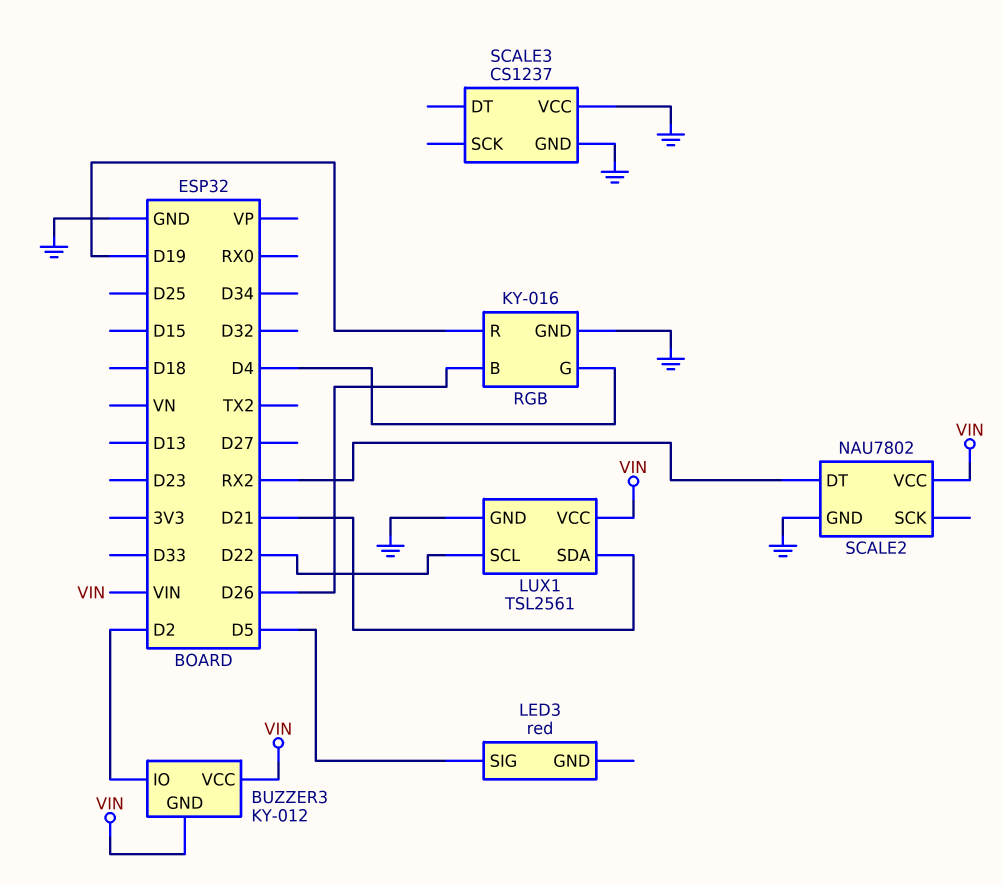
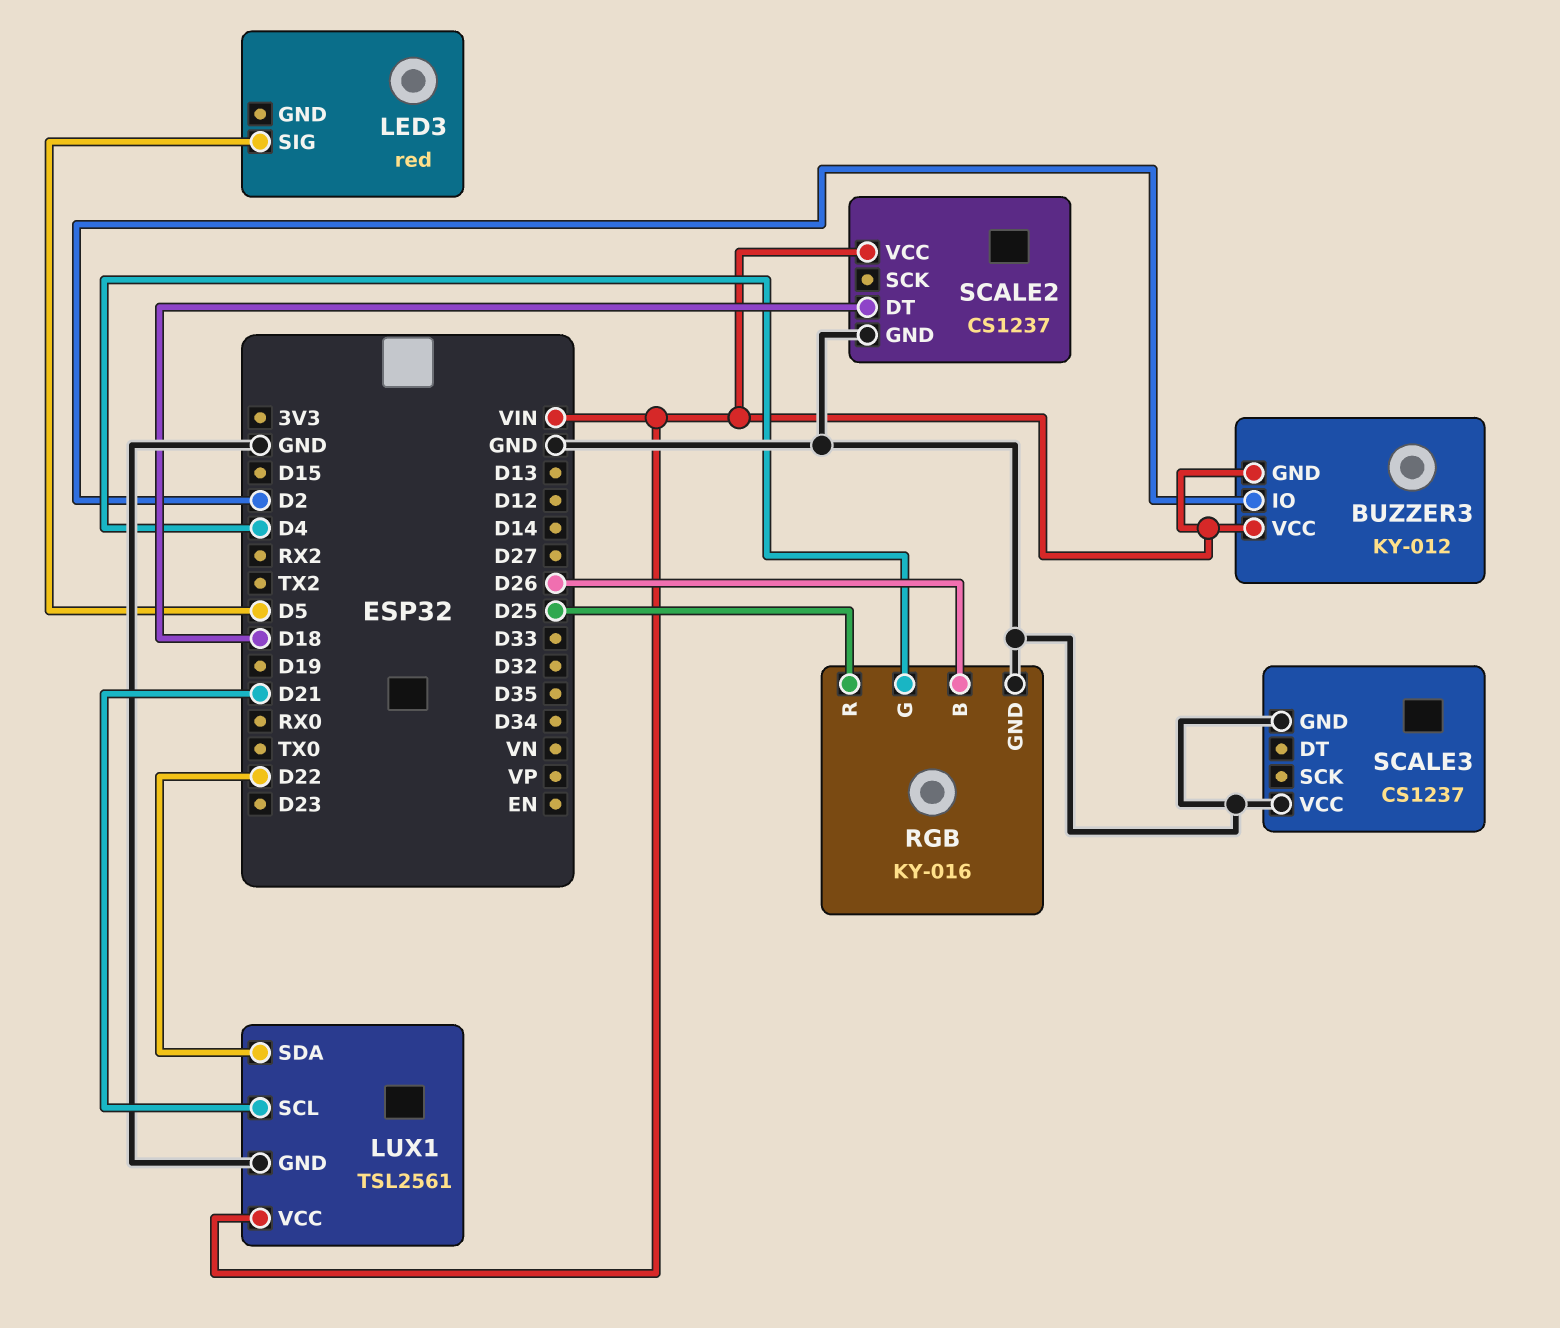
LUX1 pin SCL: D22 -> D21
LUX1 pin SDA: D21 -> D22
RGB pin R: D19 -> D25
SCALE2: NAU7802 -> CS1237
SCALE2 pin DT: RX2 -> D18

